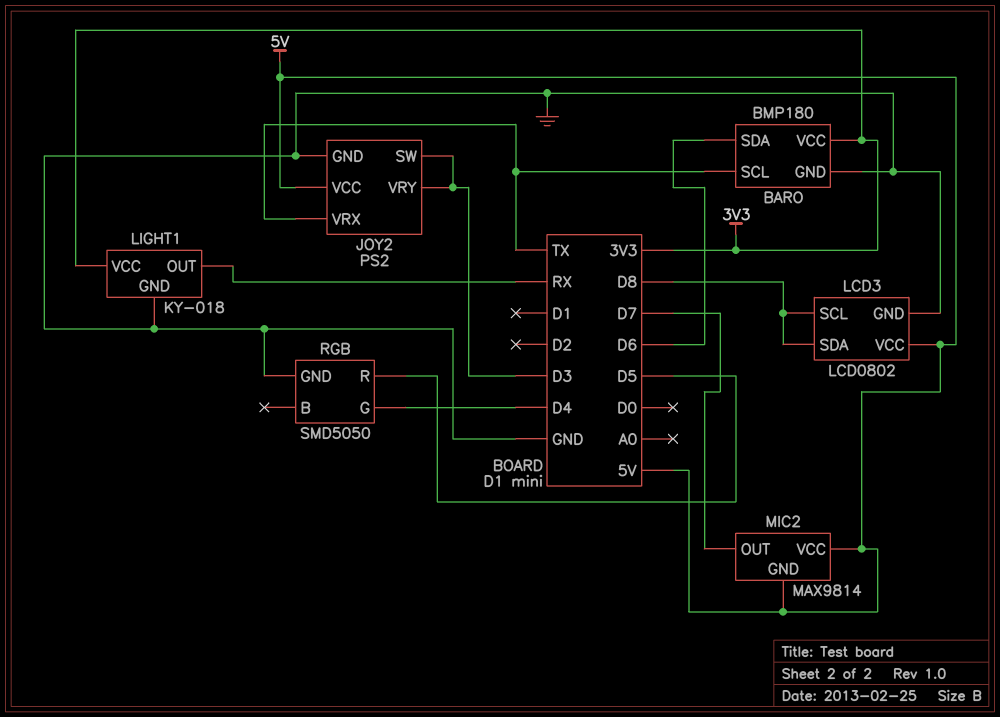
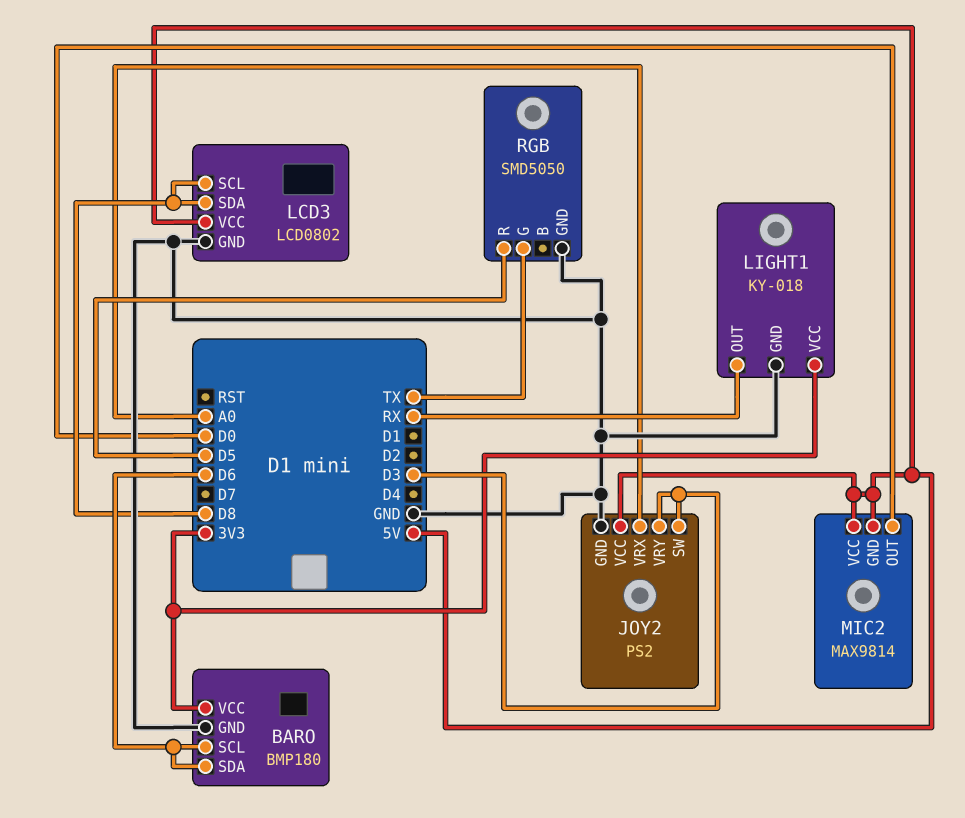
BARO pin SCL: TX -> D6
JOY2 pin VRX: TX -> A0
MIC2 pin OUT: D7 -> D0
RGB pin G: D4 -> TX

